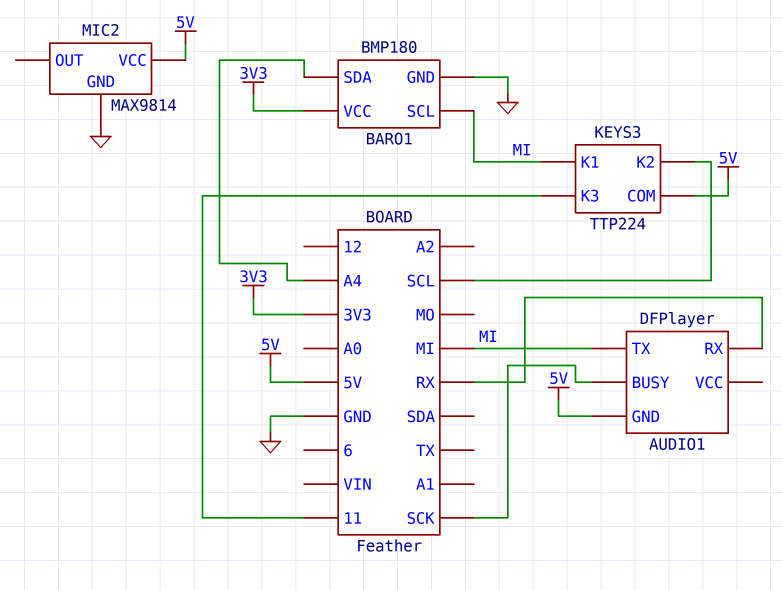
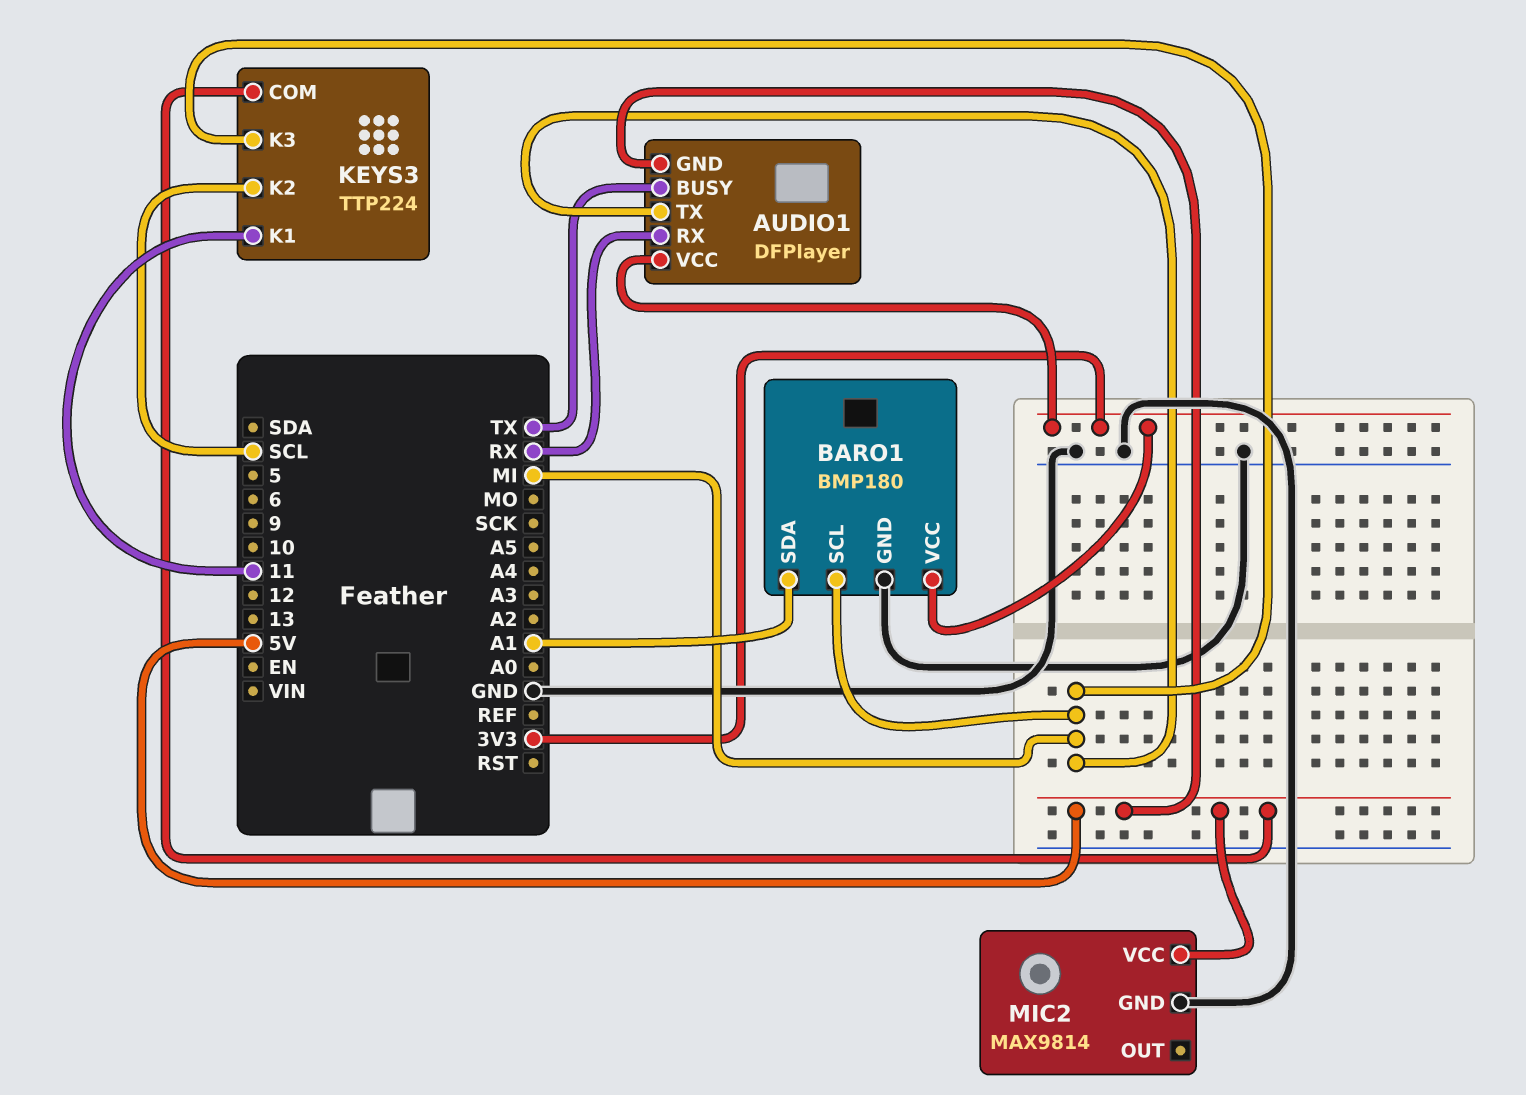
AUDIO1 pin BUSY: SCK -> TX
AUDIO1 pin VCC: none -> 3V3
BARO1 pin SDA: A4 -> A1
KEYS3 pin K1: MI -> 11
KEYS3 pin K3: 11 -> MI

